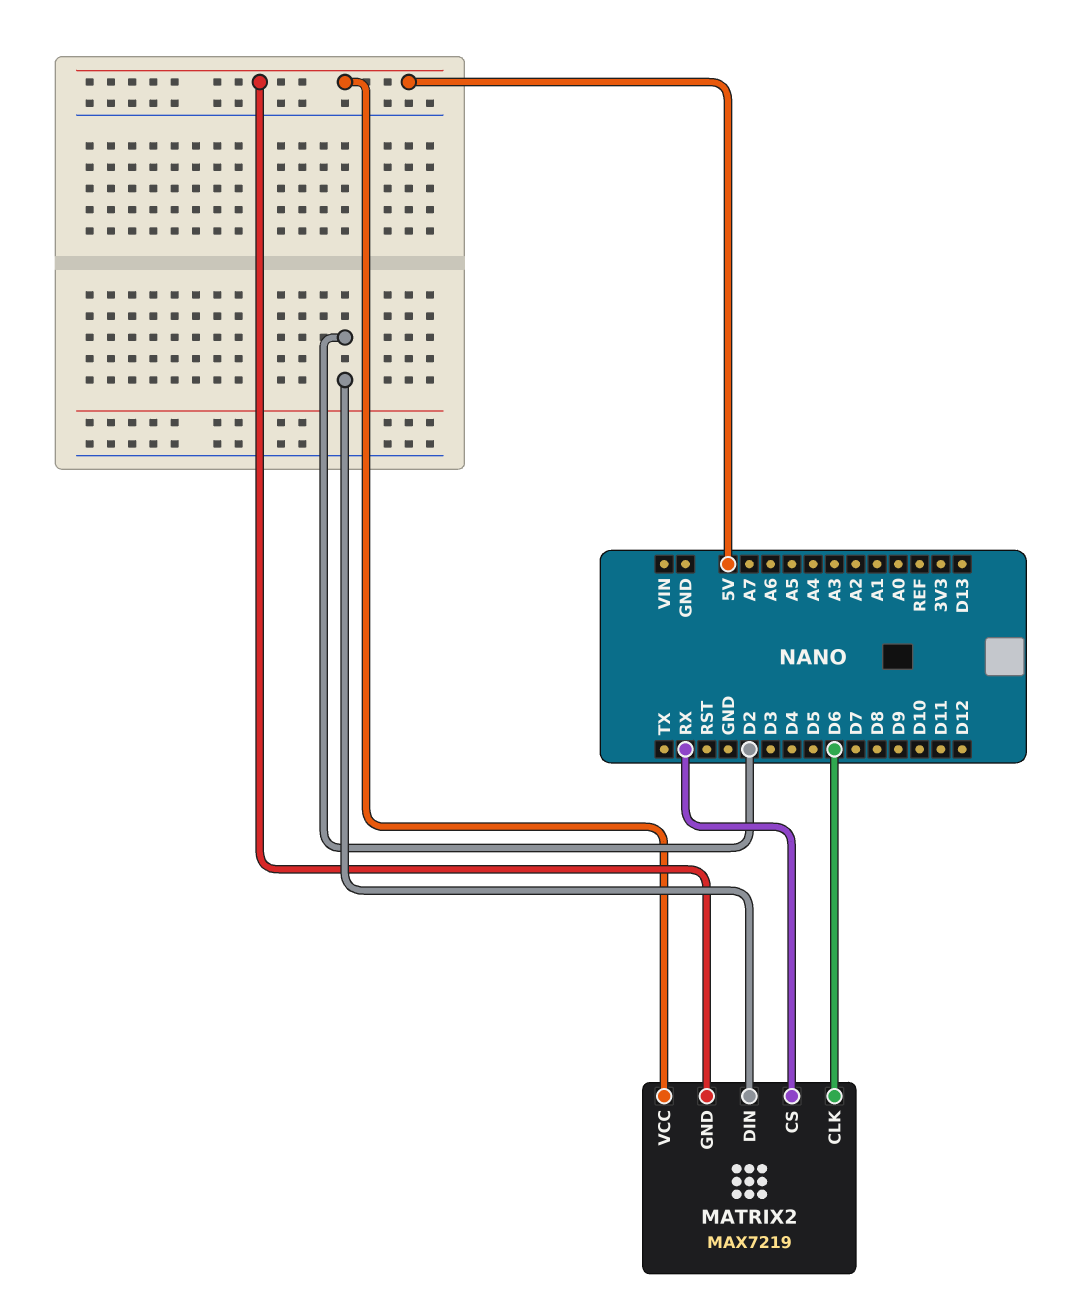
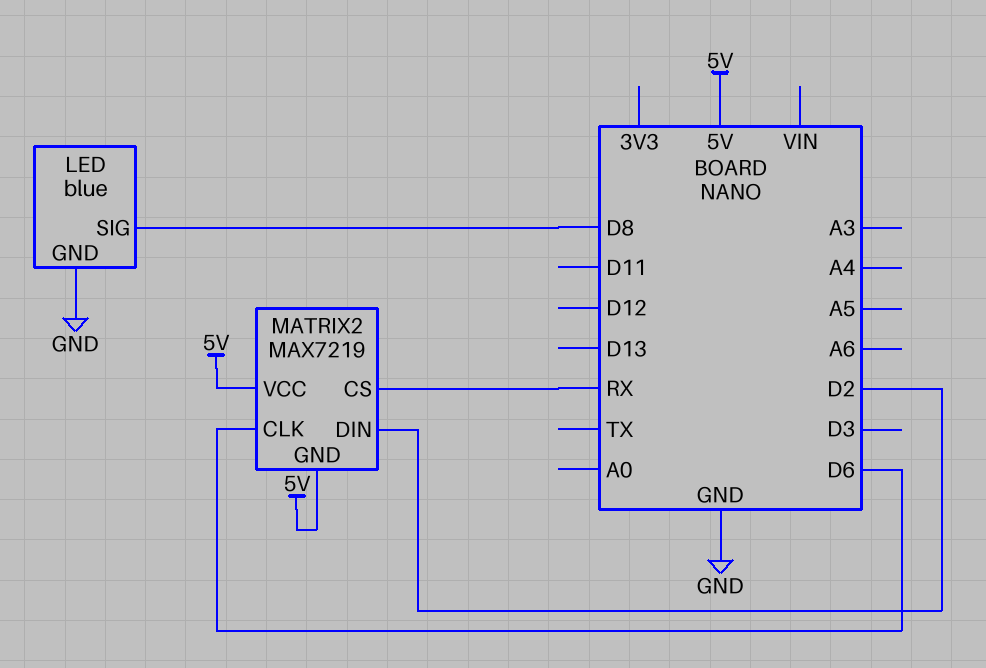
LED: none -> blue
LED pin GND: none -> GND
LED pin SIG: none -> D8

